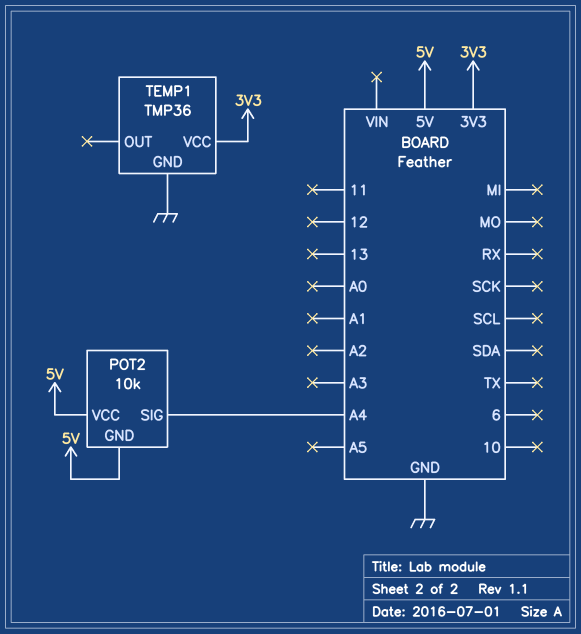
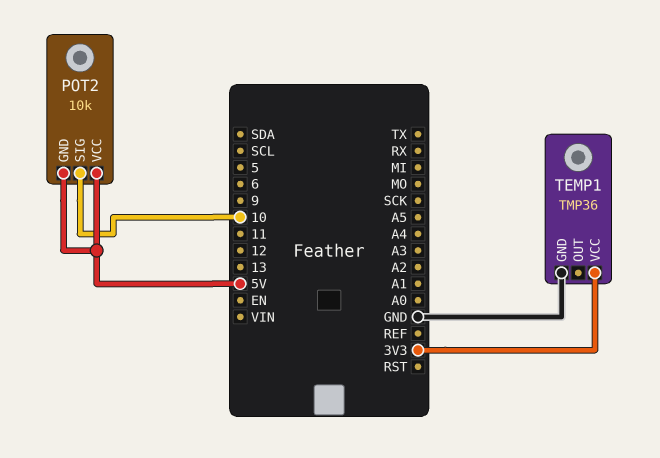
POT2 pin SIG: A4 -> 10

